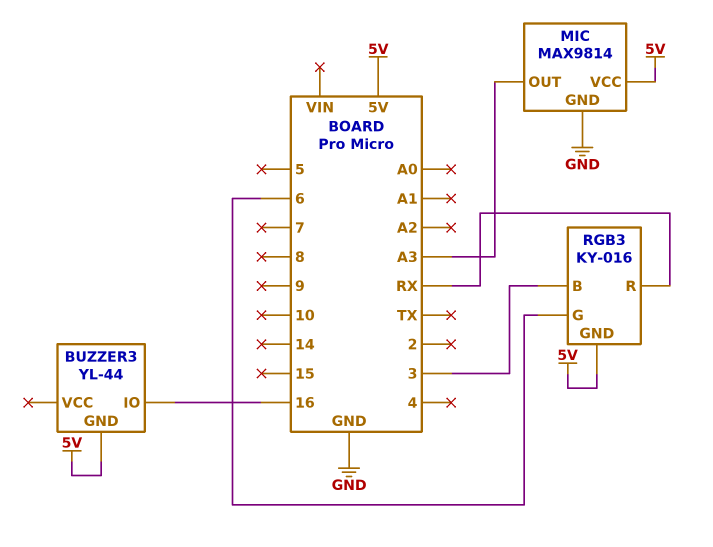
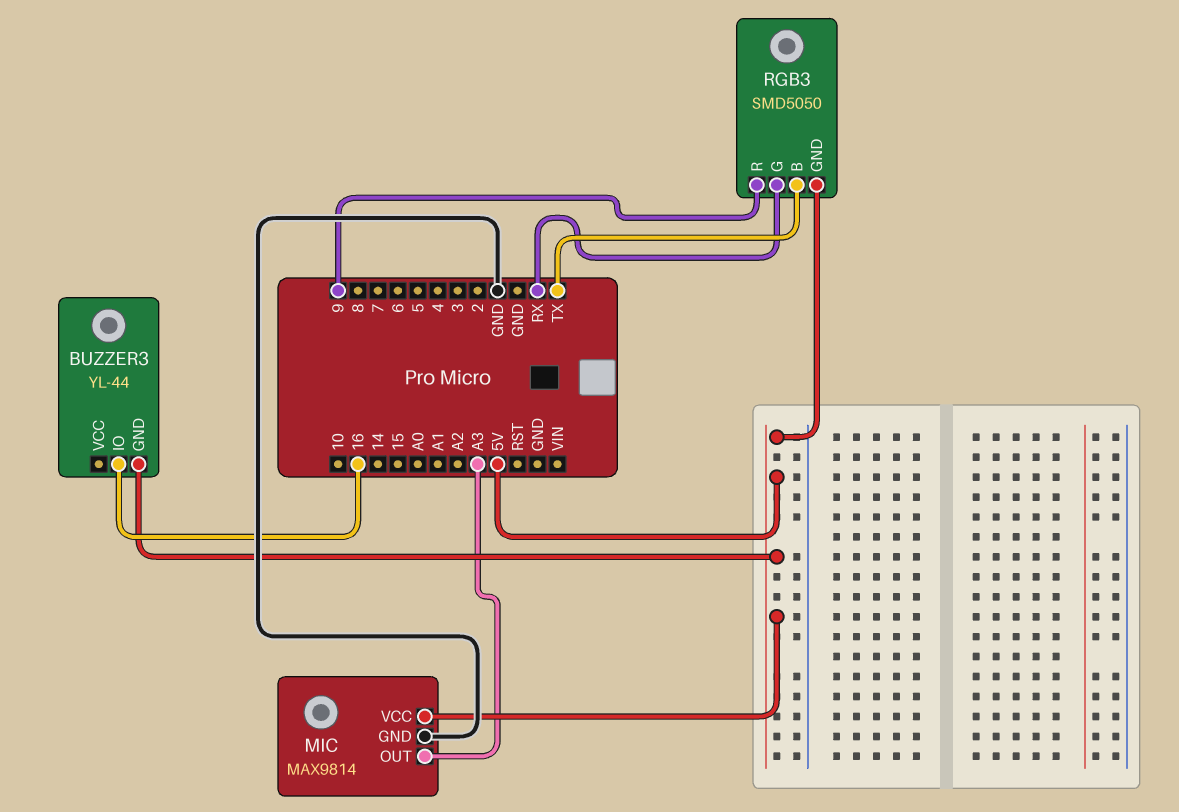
RGB3: KY-016 -> SMD5050
RGB3 pin B: 3 -> TX
RGB3 pin G: 6 -> RX
RGB3 pin R: RX -> 9

